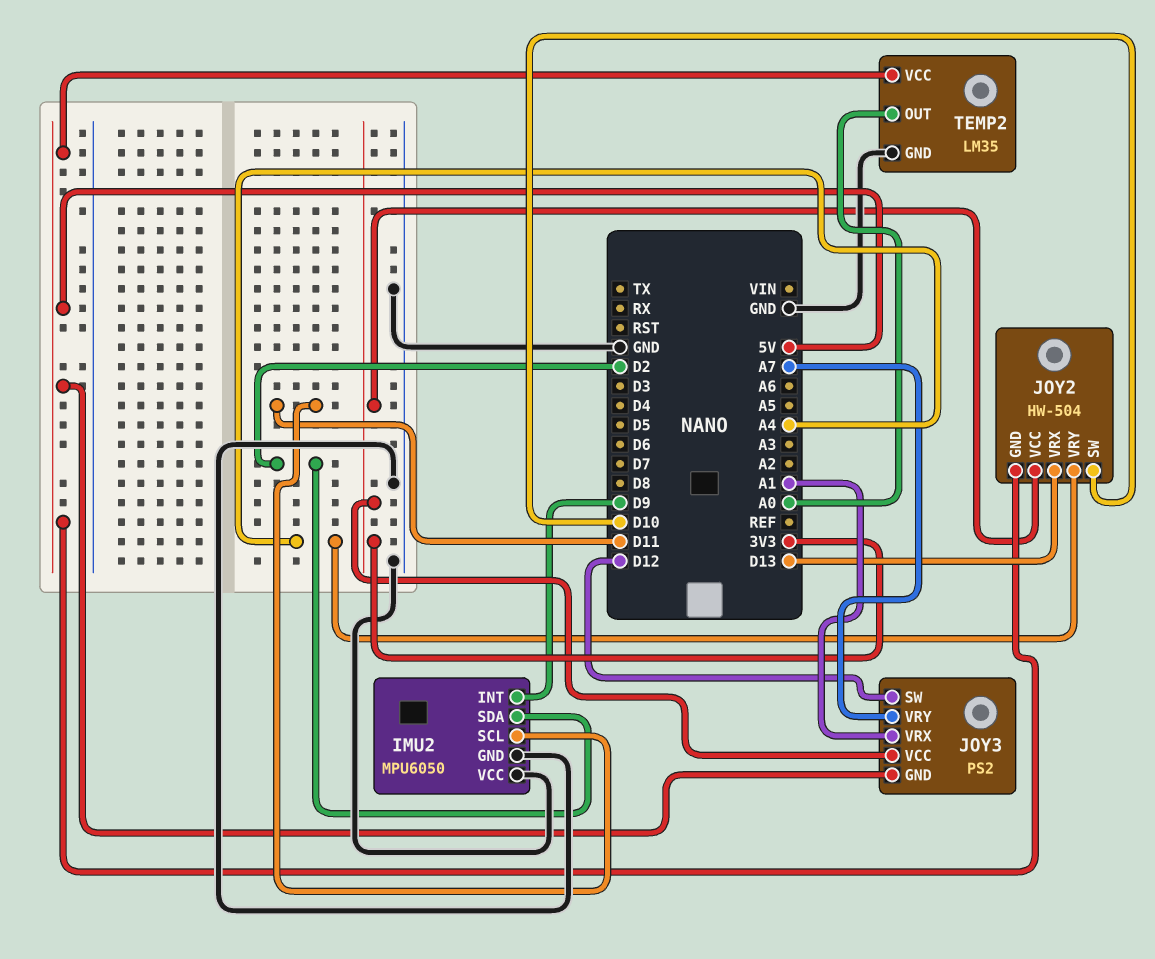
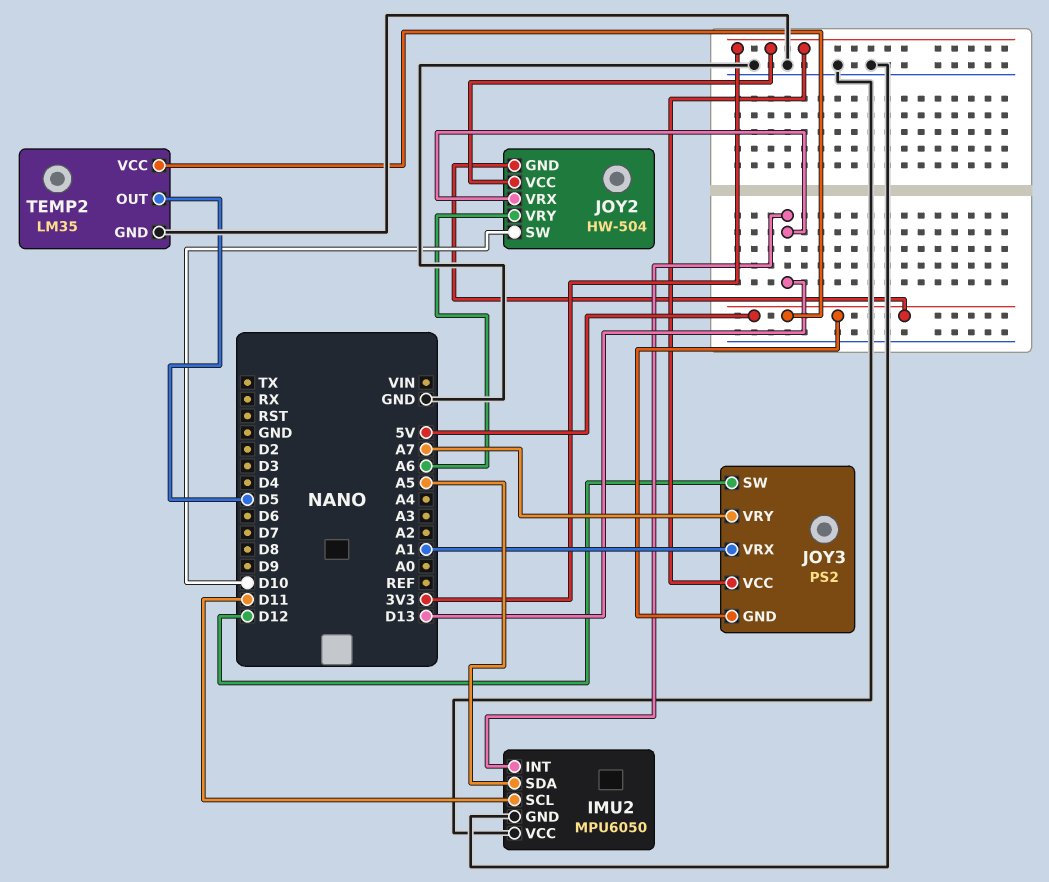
IMU2 pin INT: D9 -> D13
IMU2 pin SDA: D2 -> A5
JOY2 pin VRY: A4 -> A6
TEMP2 pin OUT: A0 -> D5

